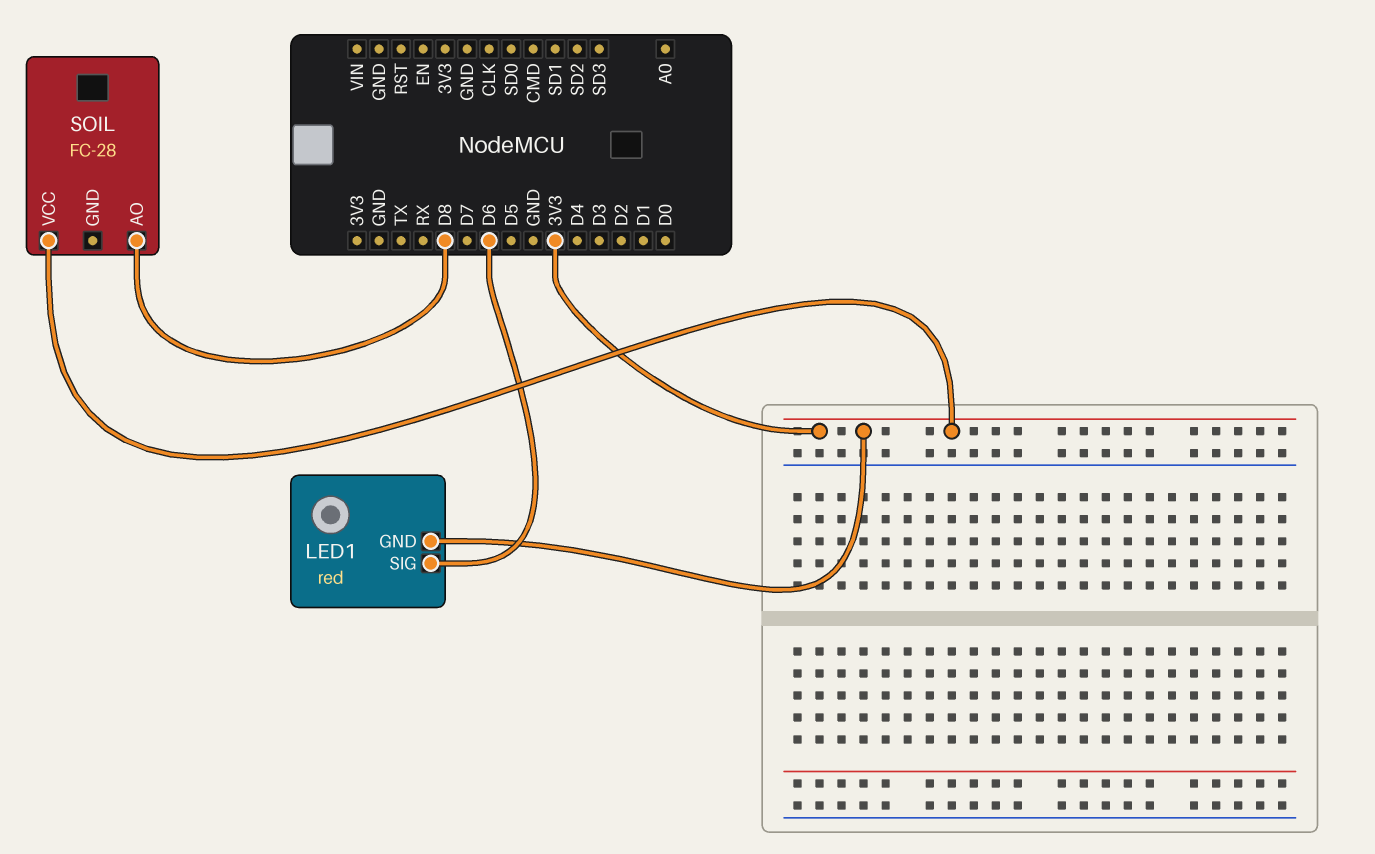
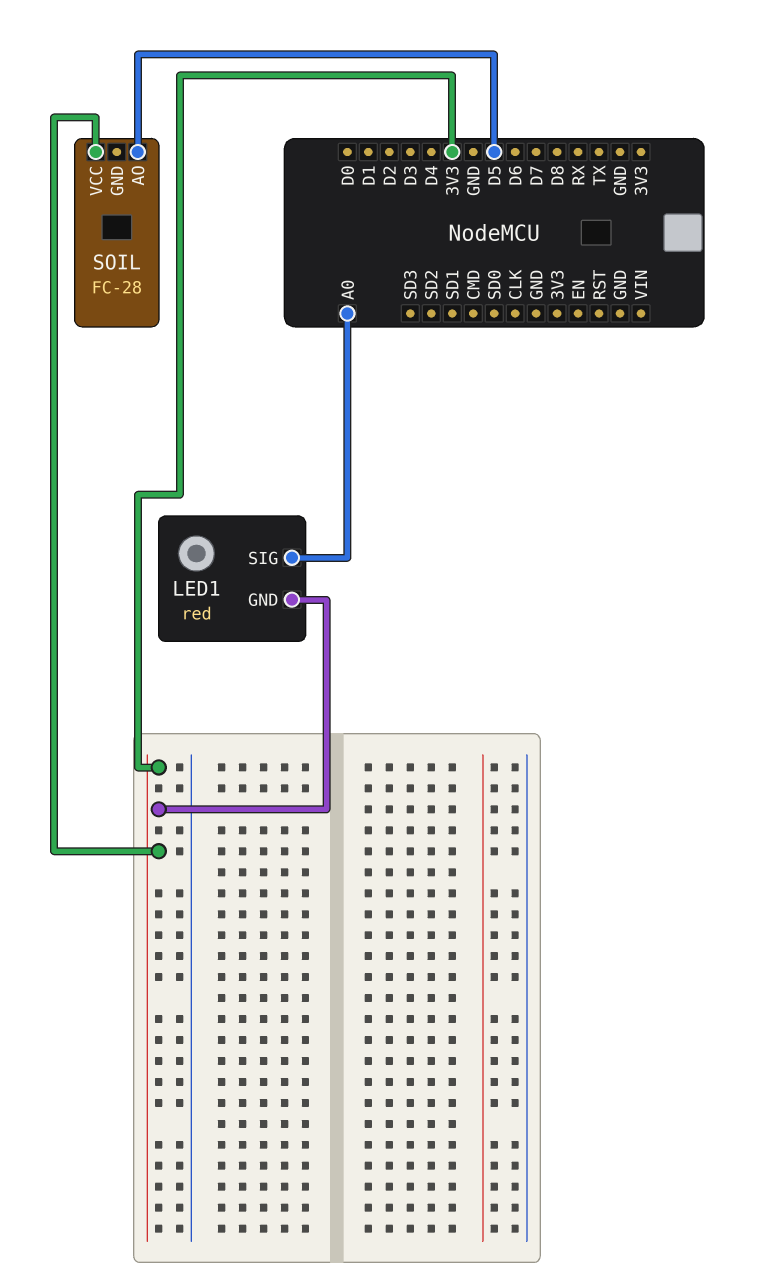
LED1 pin SIG: D6 -> A0
SOIL pin AO: D8 -> D5

